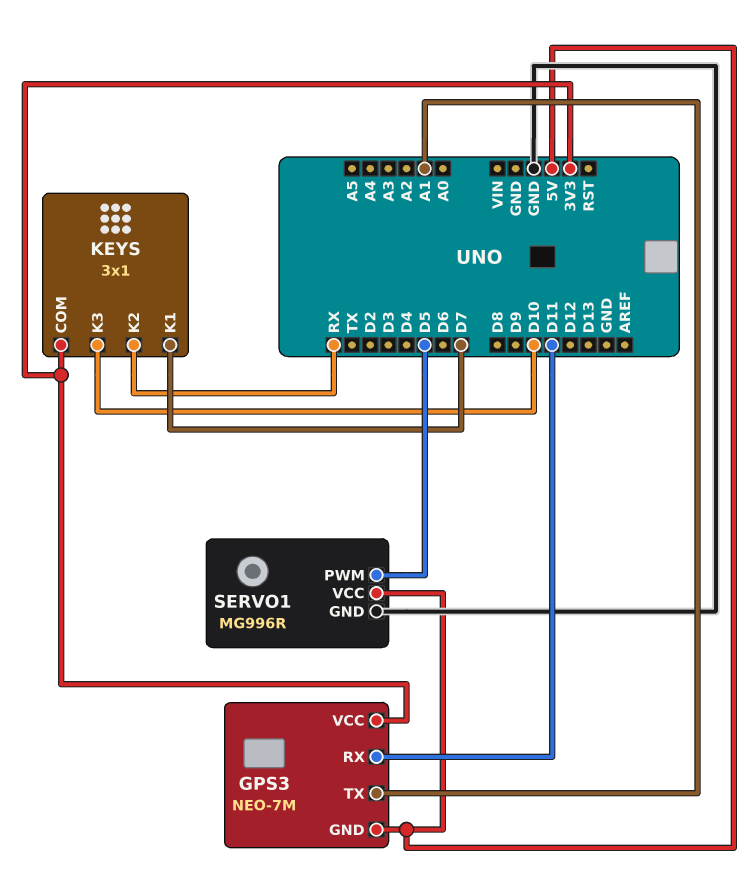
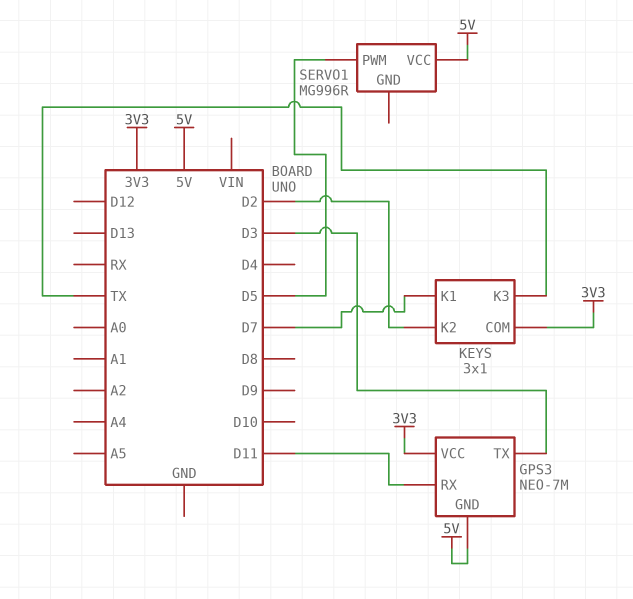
GPS3 pin TX: A1 -> D3
KEYS pin K2: RX -> D2
KEYS pin K3: D10 -> TX
SERVO1 pin GND: GND -> none

